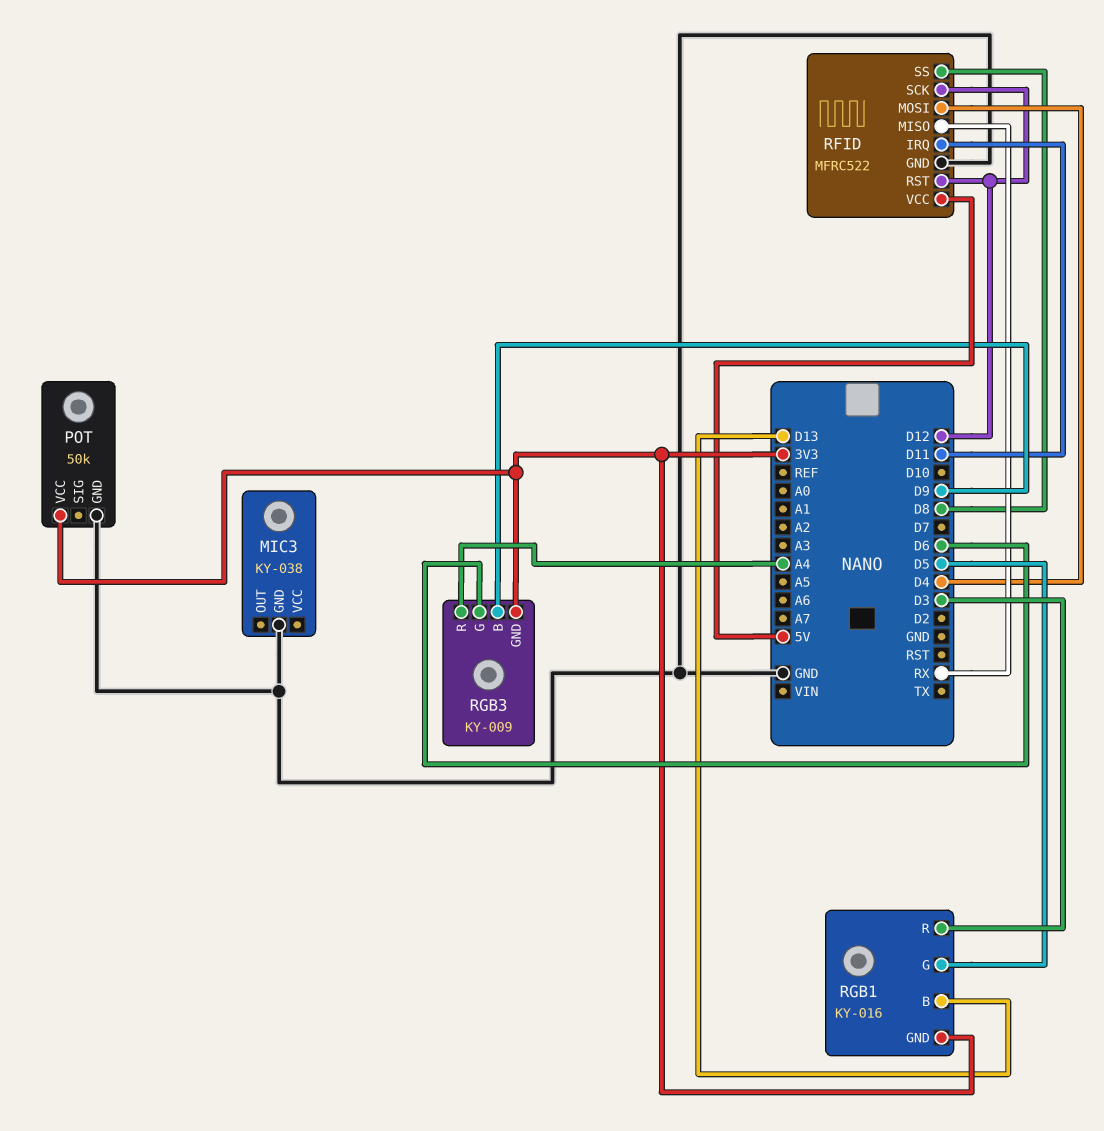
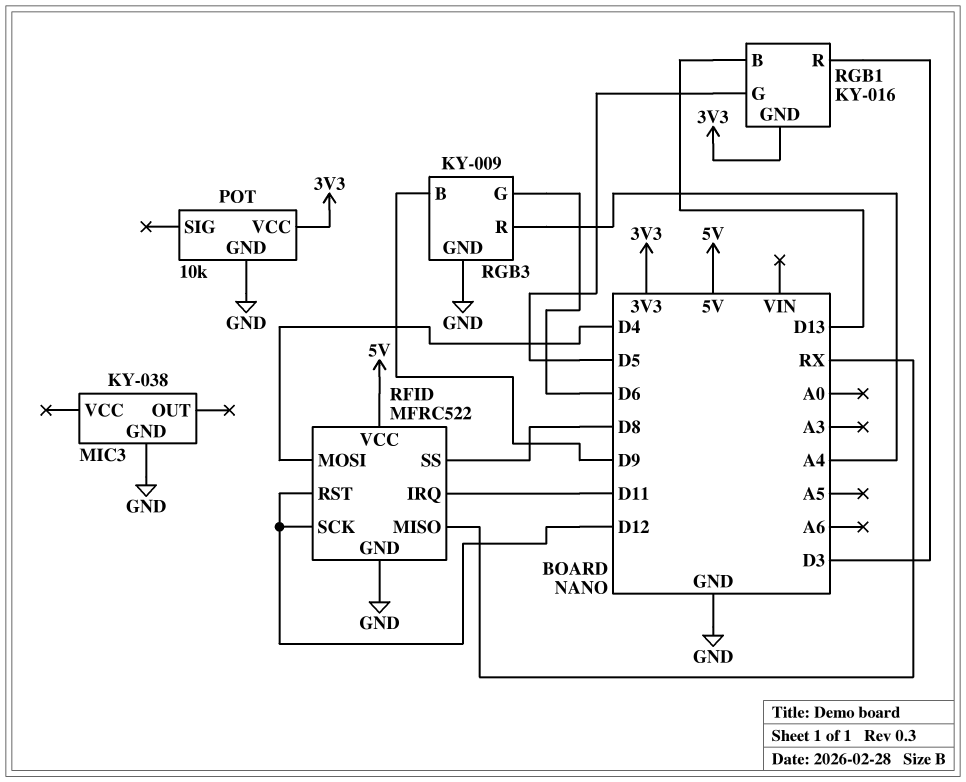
POT: 50k -> 10k
RGB3 pin GND: 3V3 -> GND

